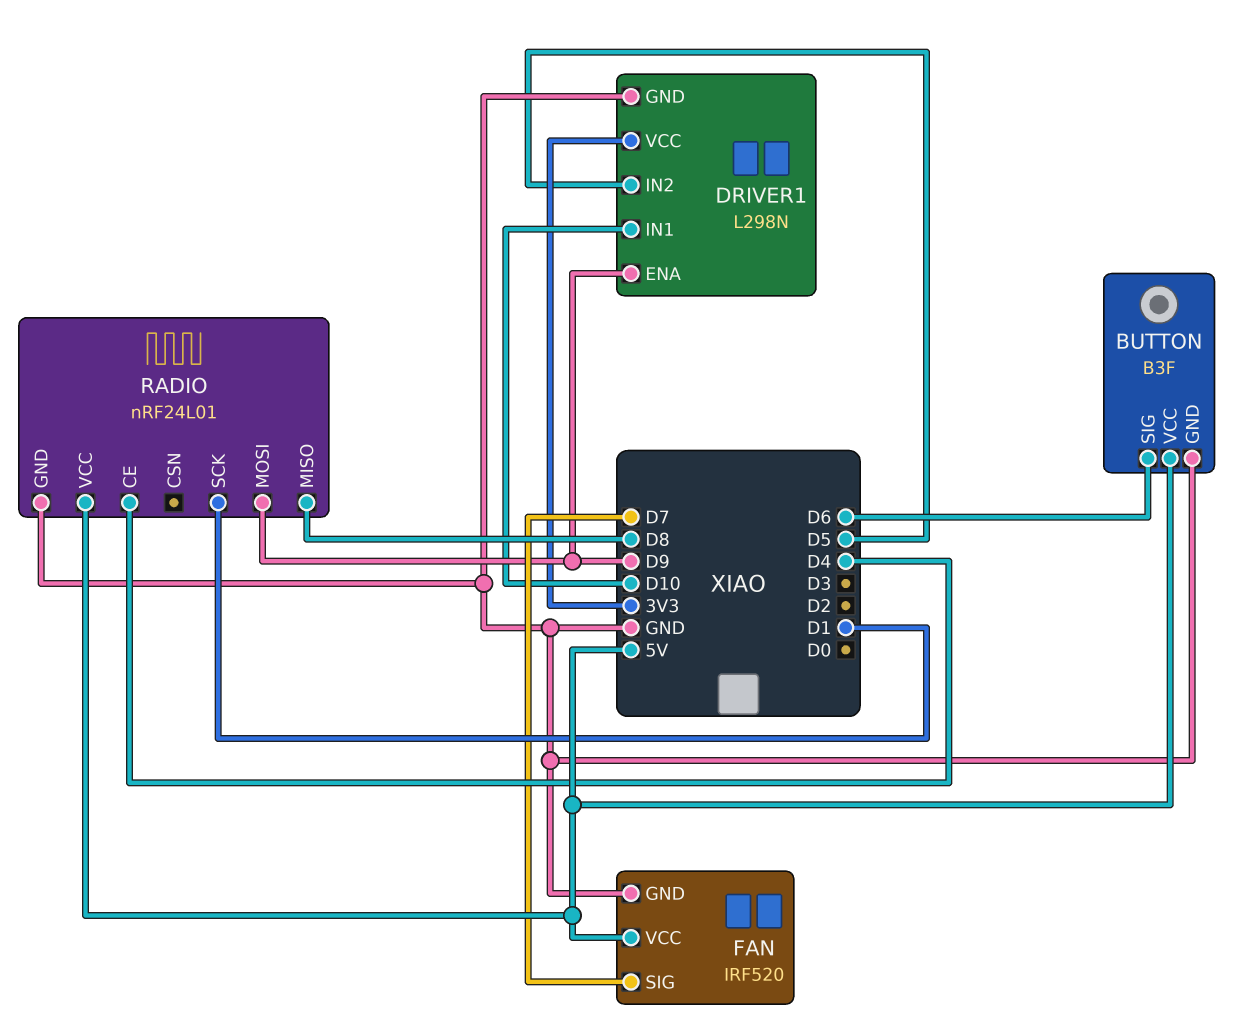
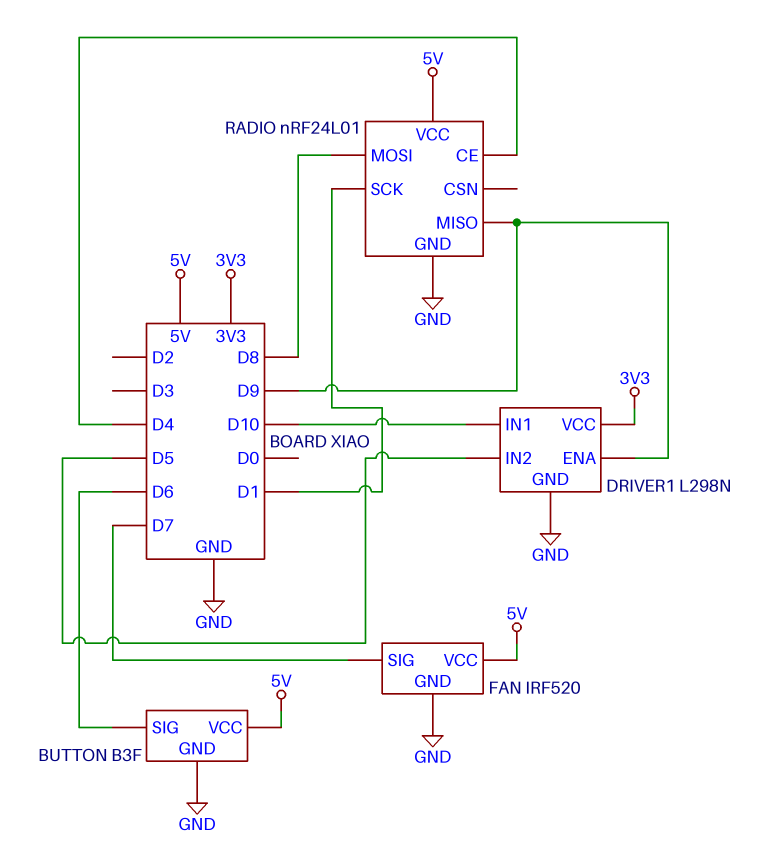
RADIO pin MISO: D8 -> D9
RADIO pin MOSI: D9 -> D8

